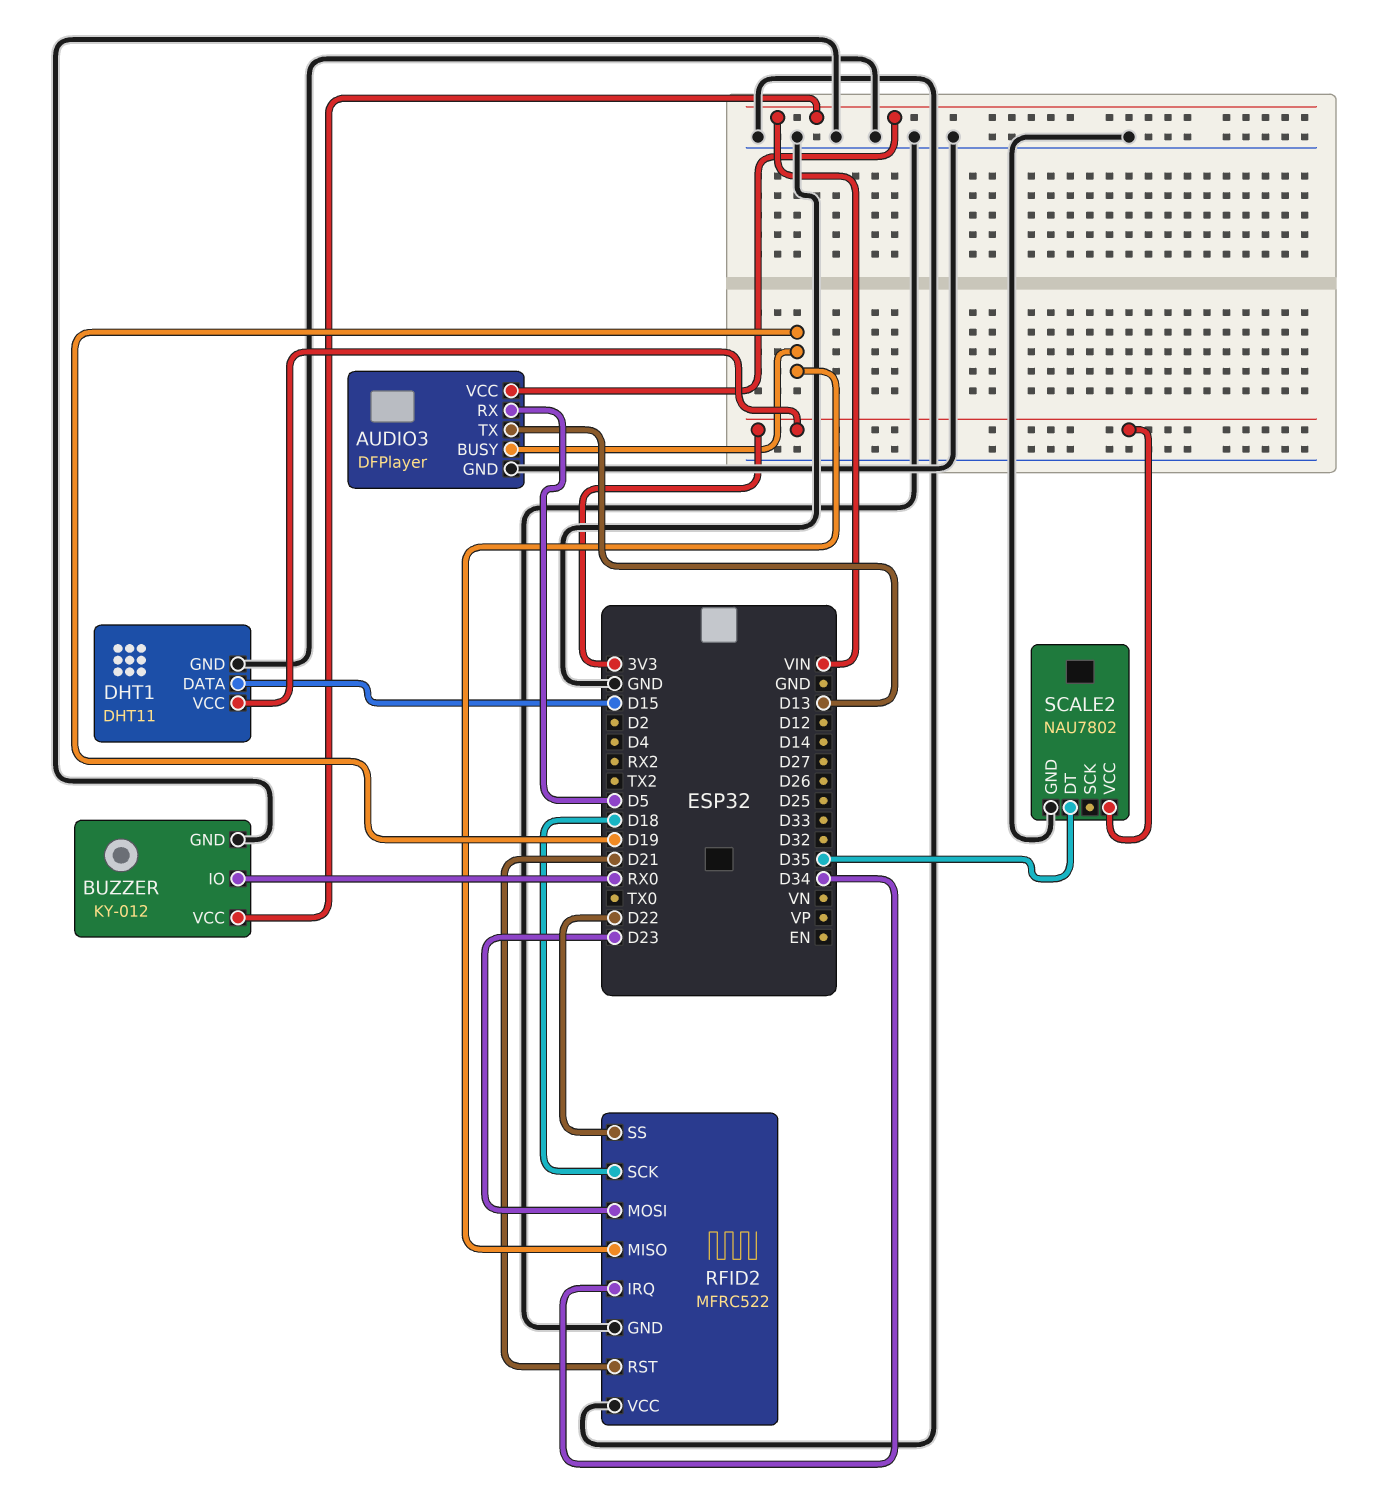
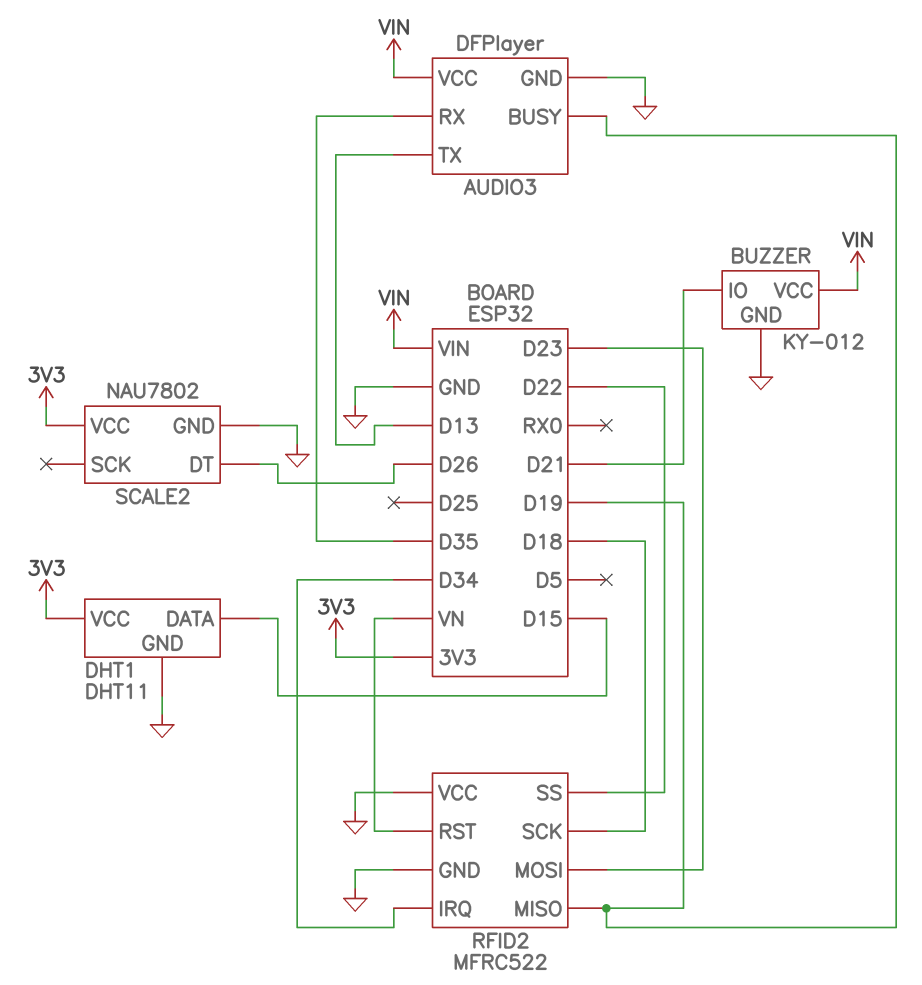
AUDIO3 pin RX: D5 -> D35
BUZZER pin IO: RX0 -> D21
RFID2 pin RST: D21 -> VN
SCALE2 pin DT: D35 -> D26

